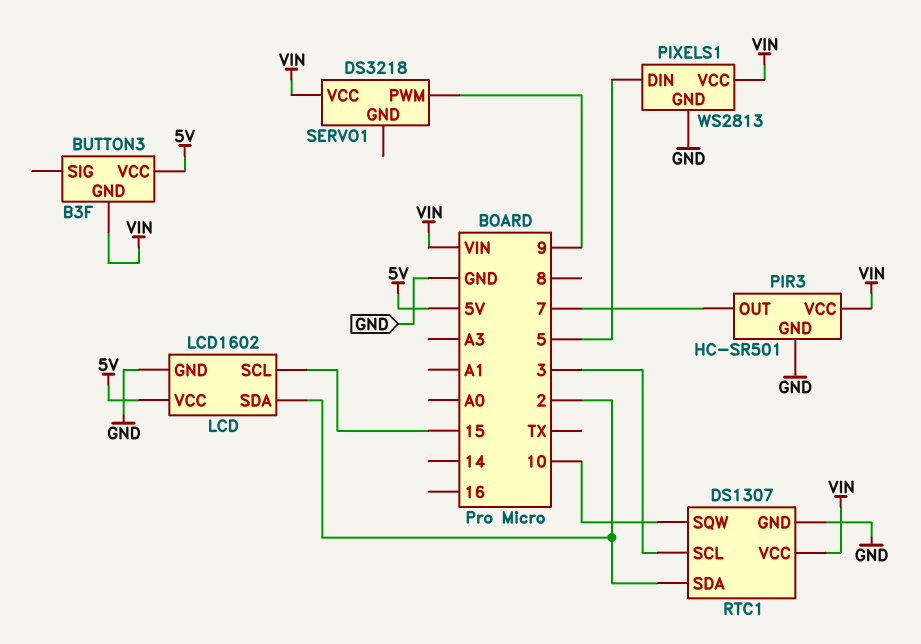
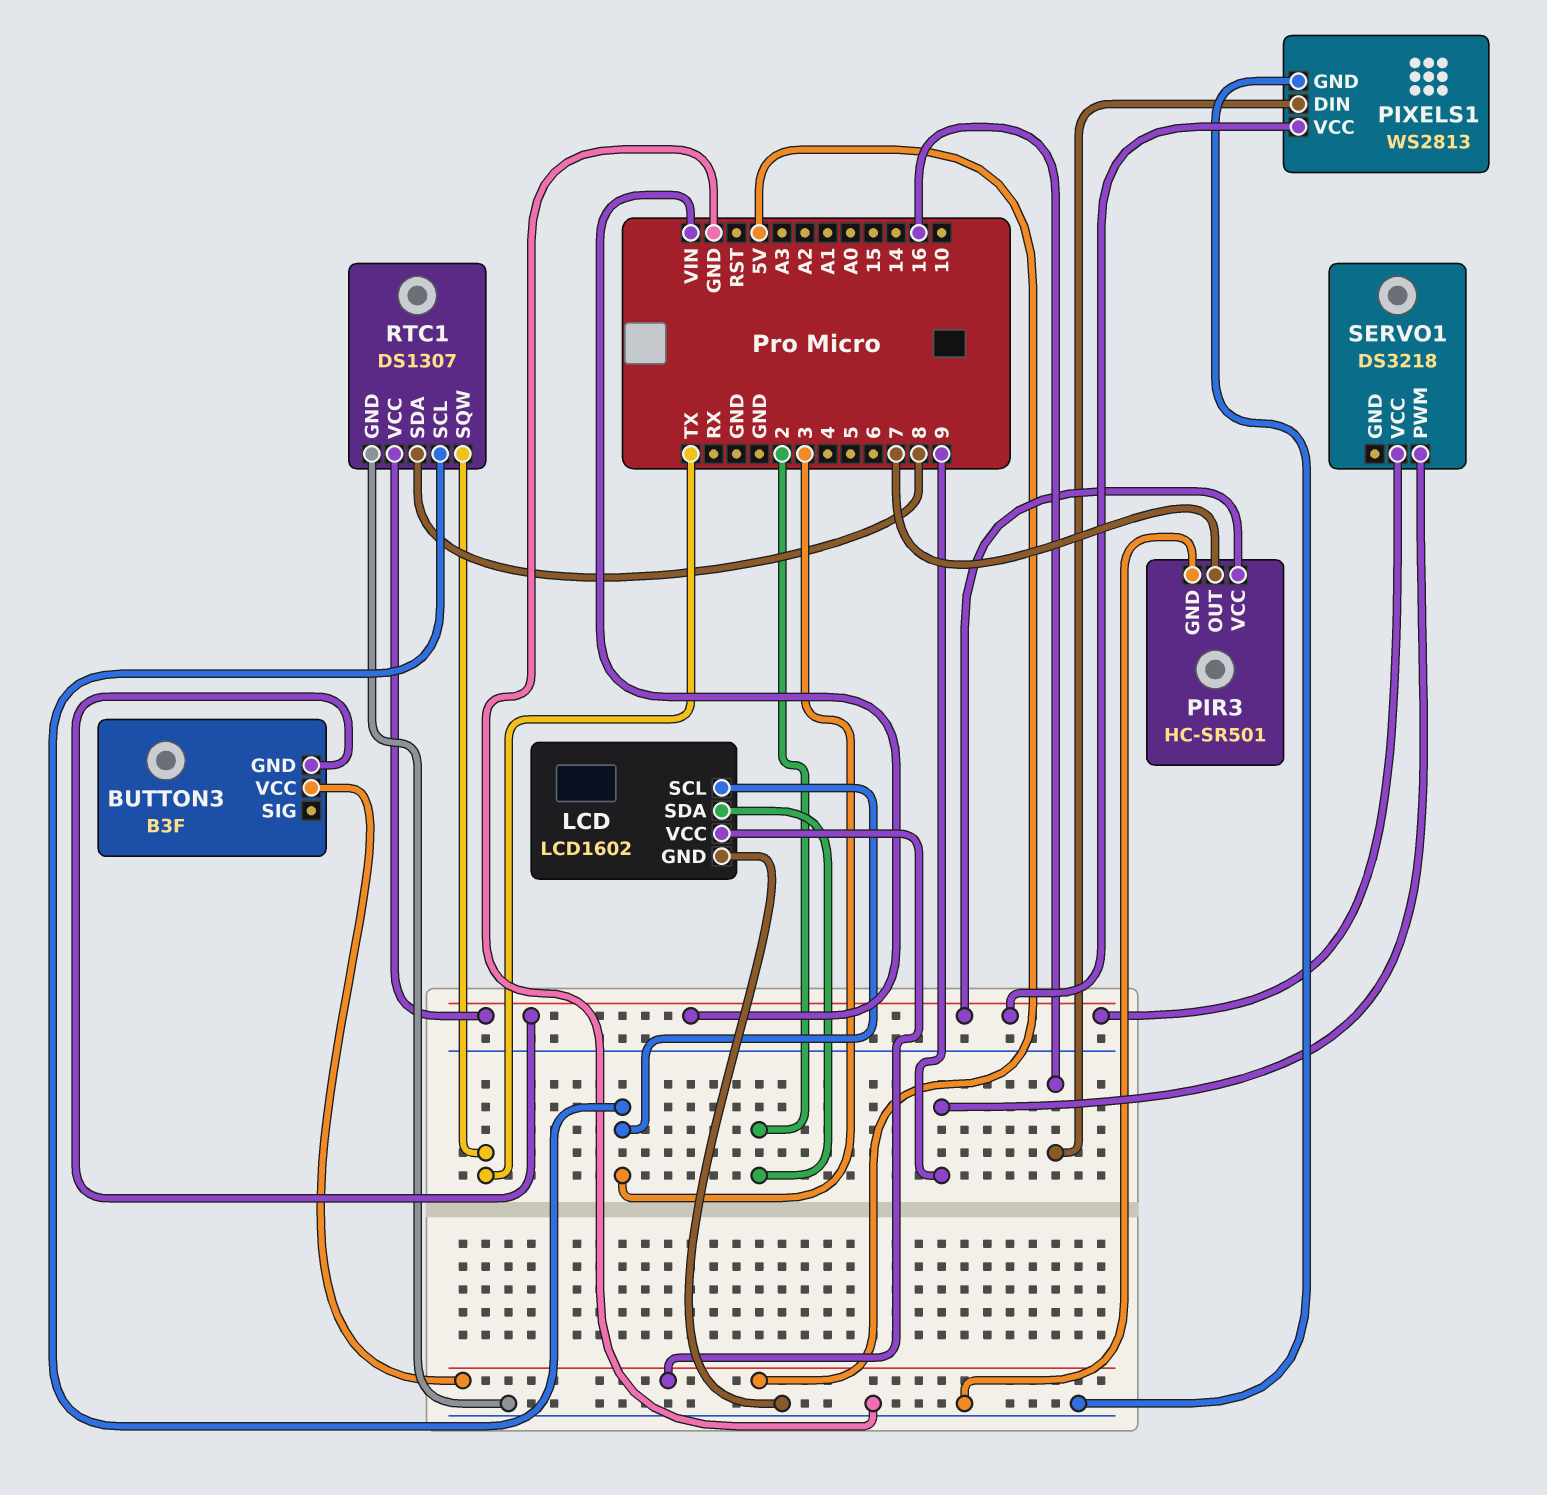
LCD pin SCL: 15 -> 3
PIXELS1 pin DIN: 5 -> 16
RTC1 pin SDA: 2 -> 8
RTC1 pin SQW: 10 -> TX

